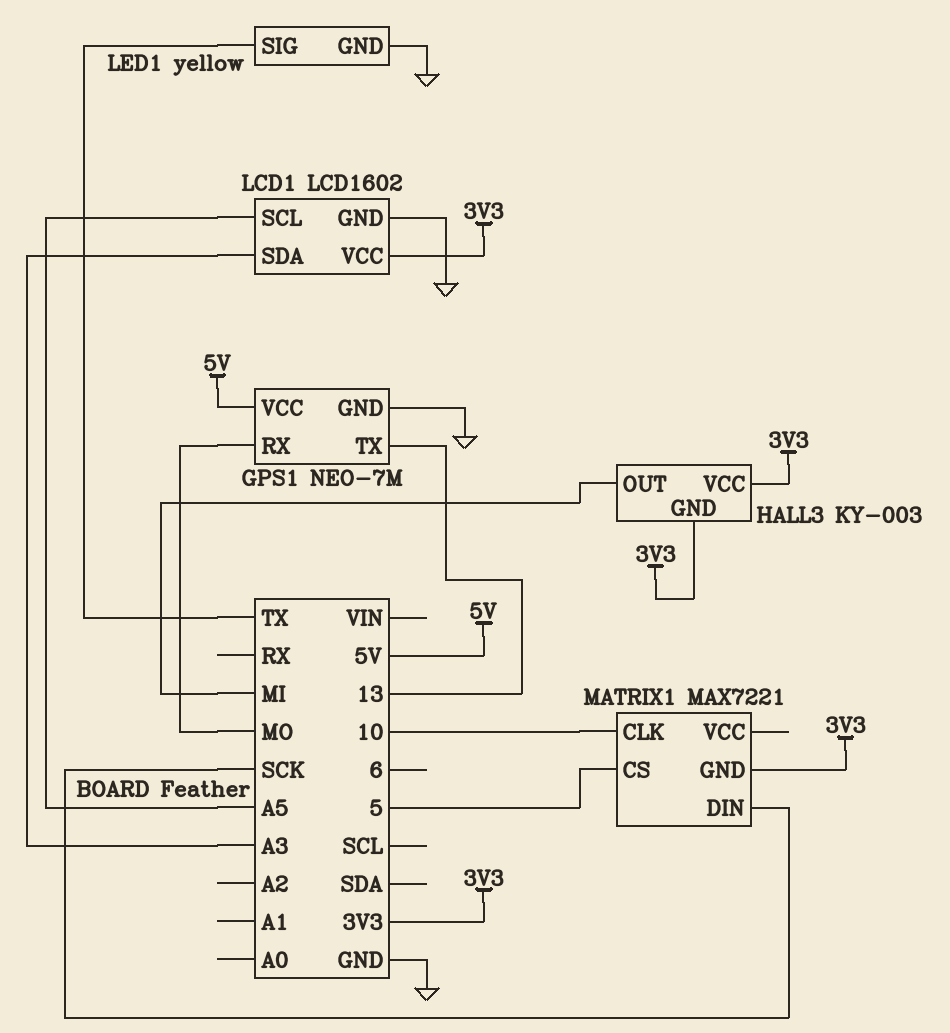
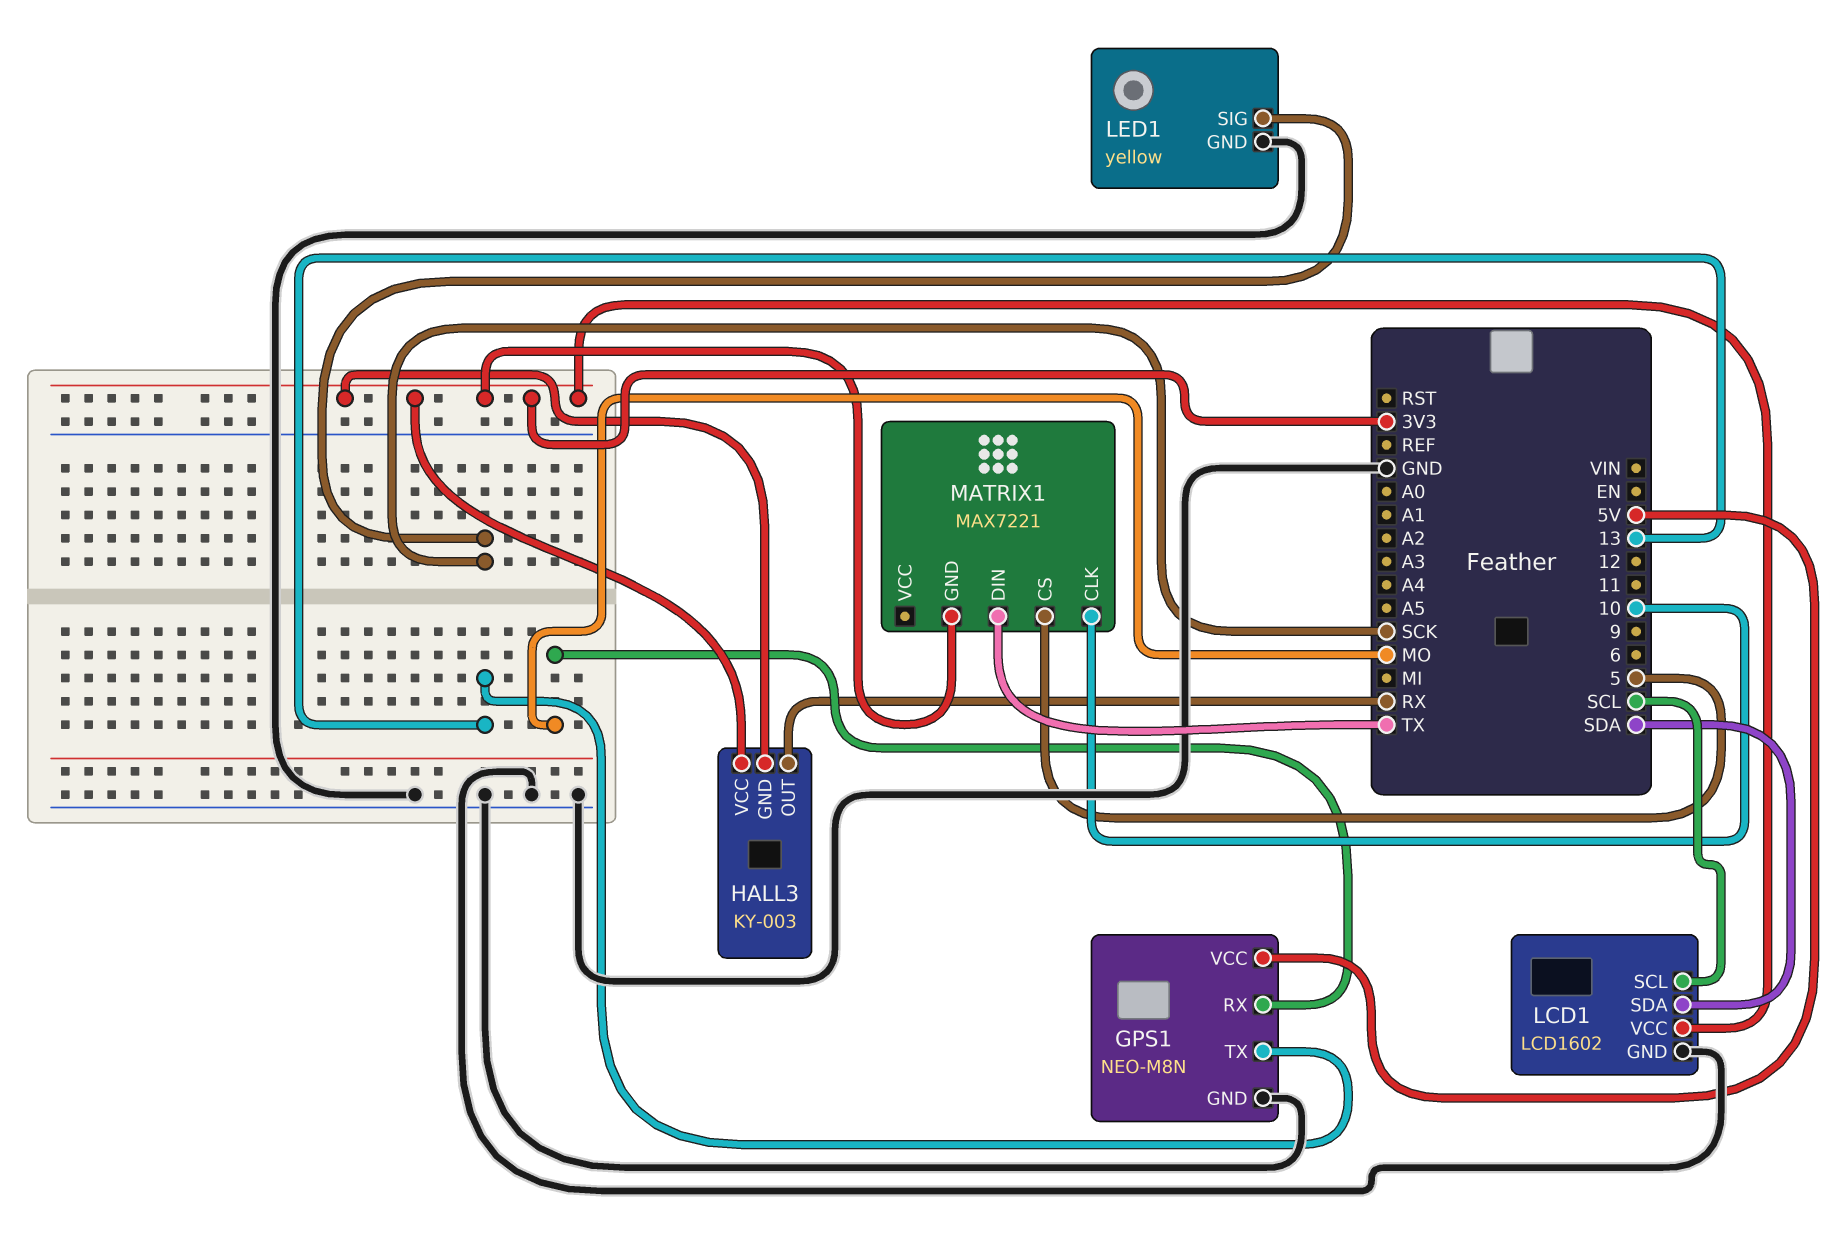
GPS1: NEO-7M -> NEO-M8N
HALL3 pin OUT: MI -> RX
LCD1 pin SCL: A5 -> SCL
LCD1 pin SDA: A3 -> SDA
LED1 pin SIG: TX -> SCK
MATRIX1 pin DIN: SCK -> TX

